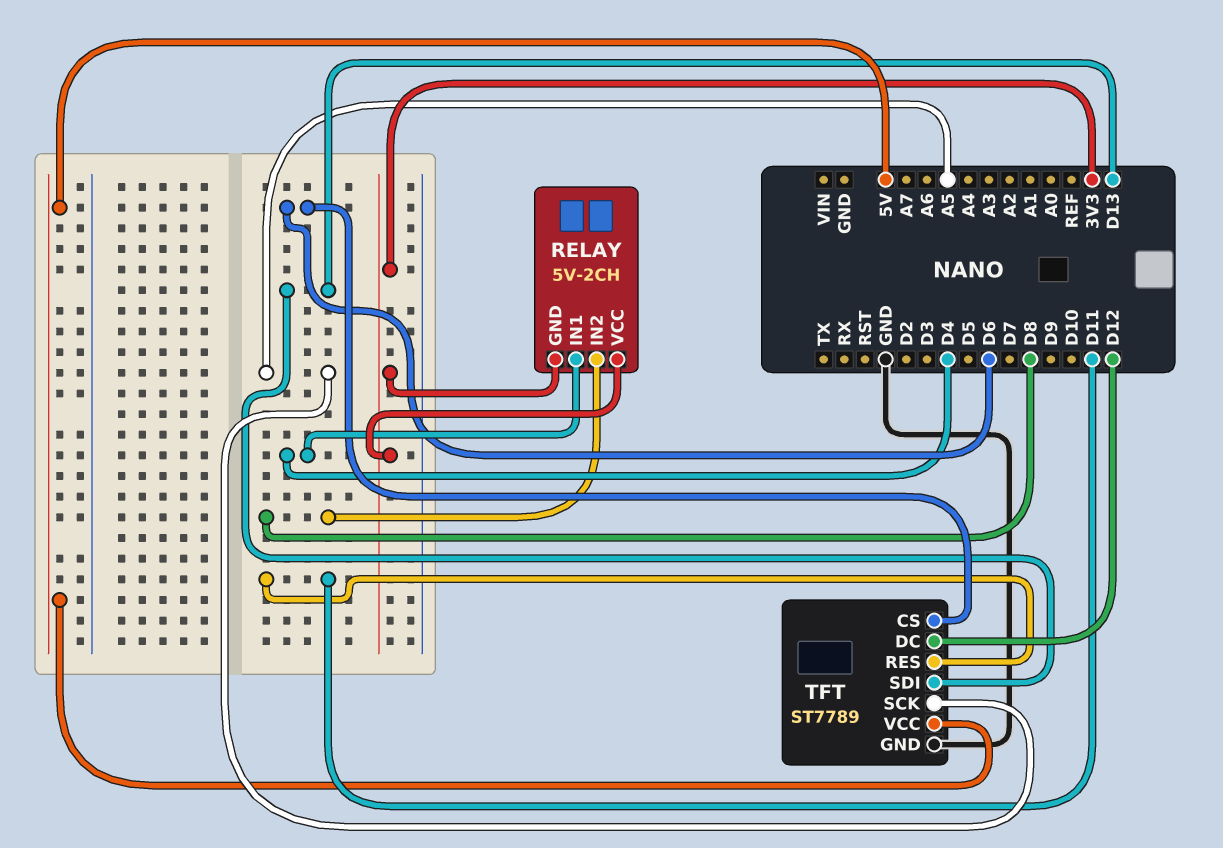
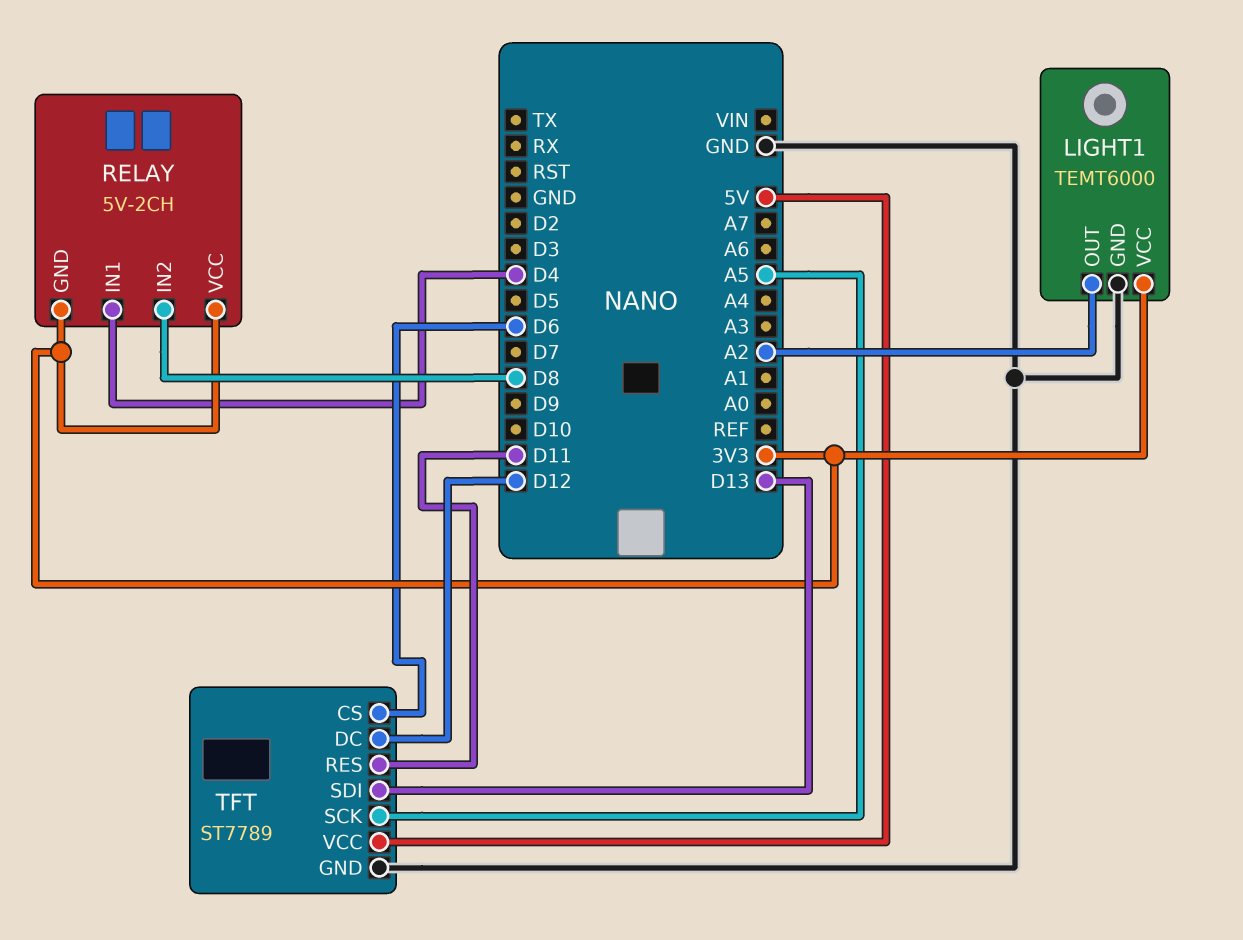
LIGHT1: none -> TEMT6000
LIGHT1 pin GND: none -> GND
LIGHT1 pin OUT: none -> A2
LIGHT1 pin VCC: none -> 3V3

